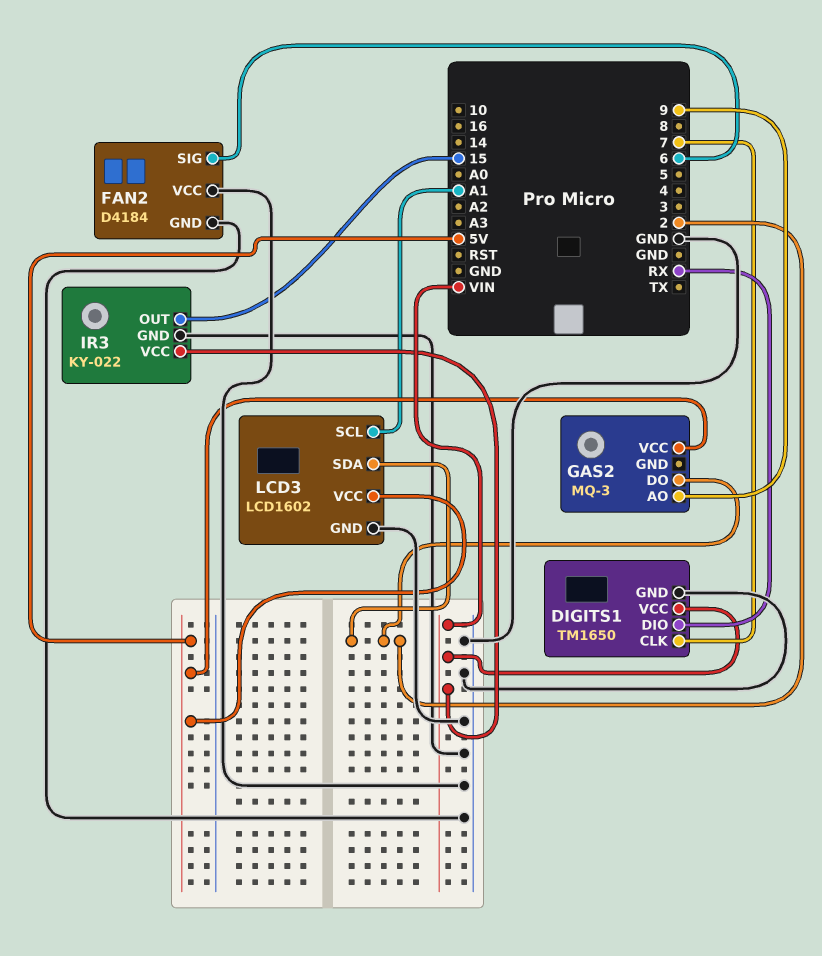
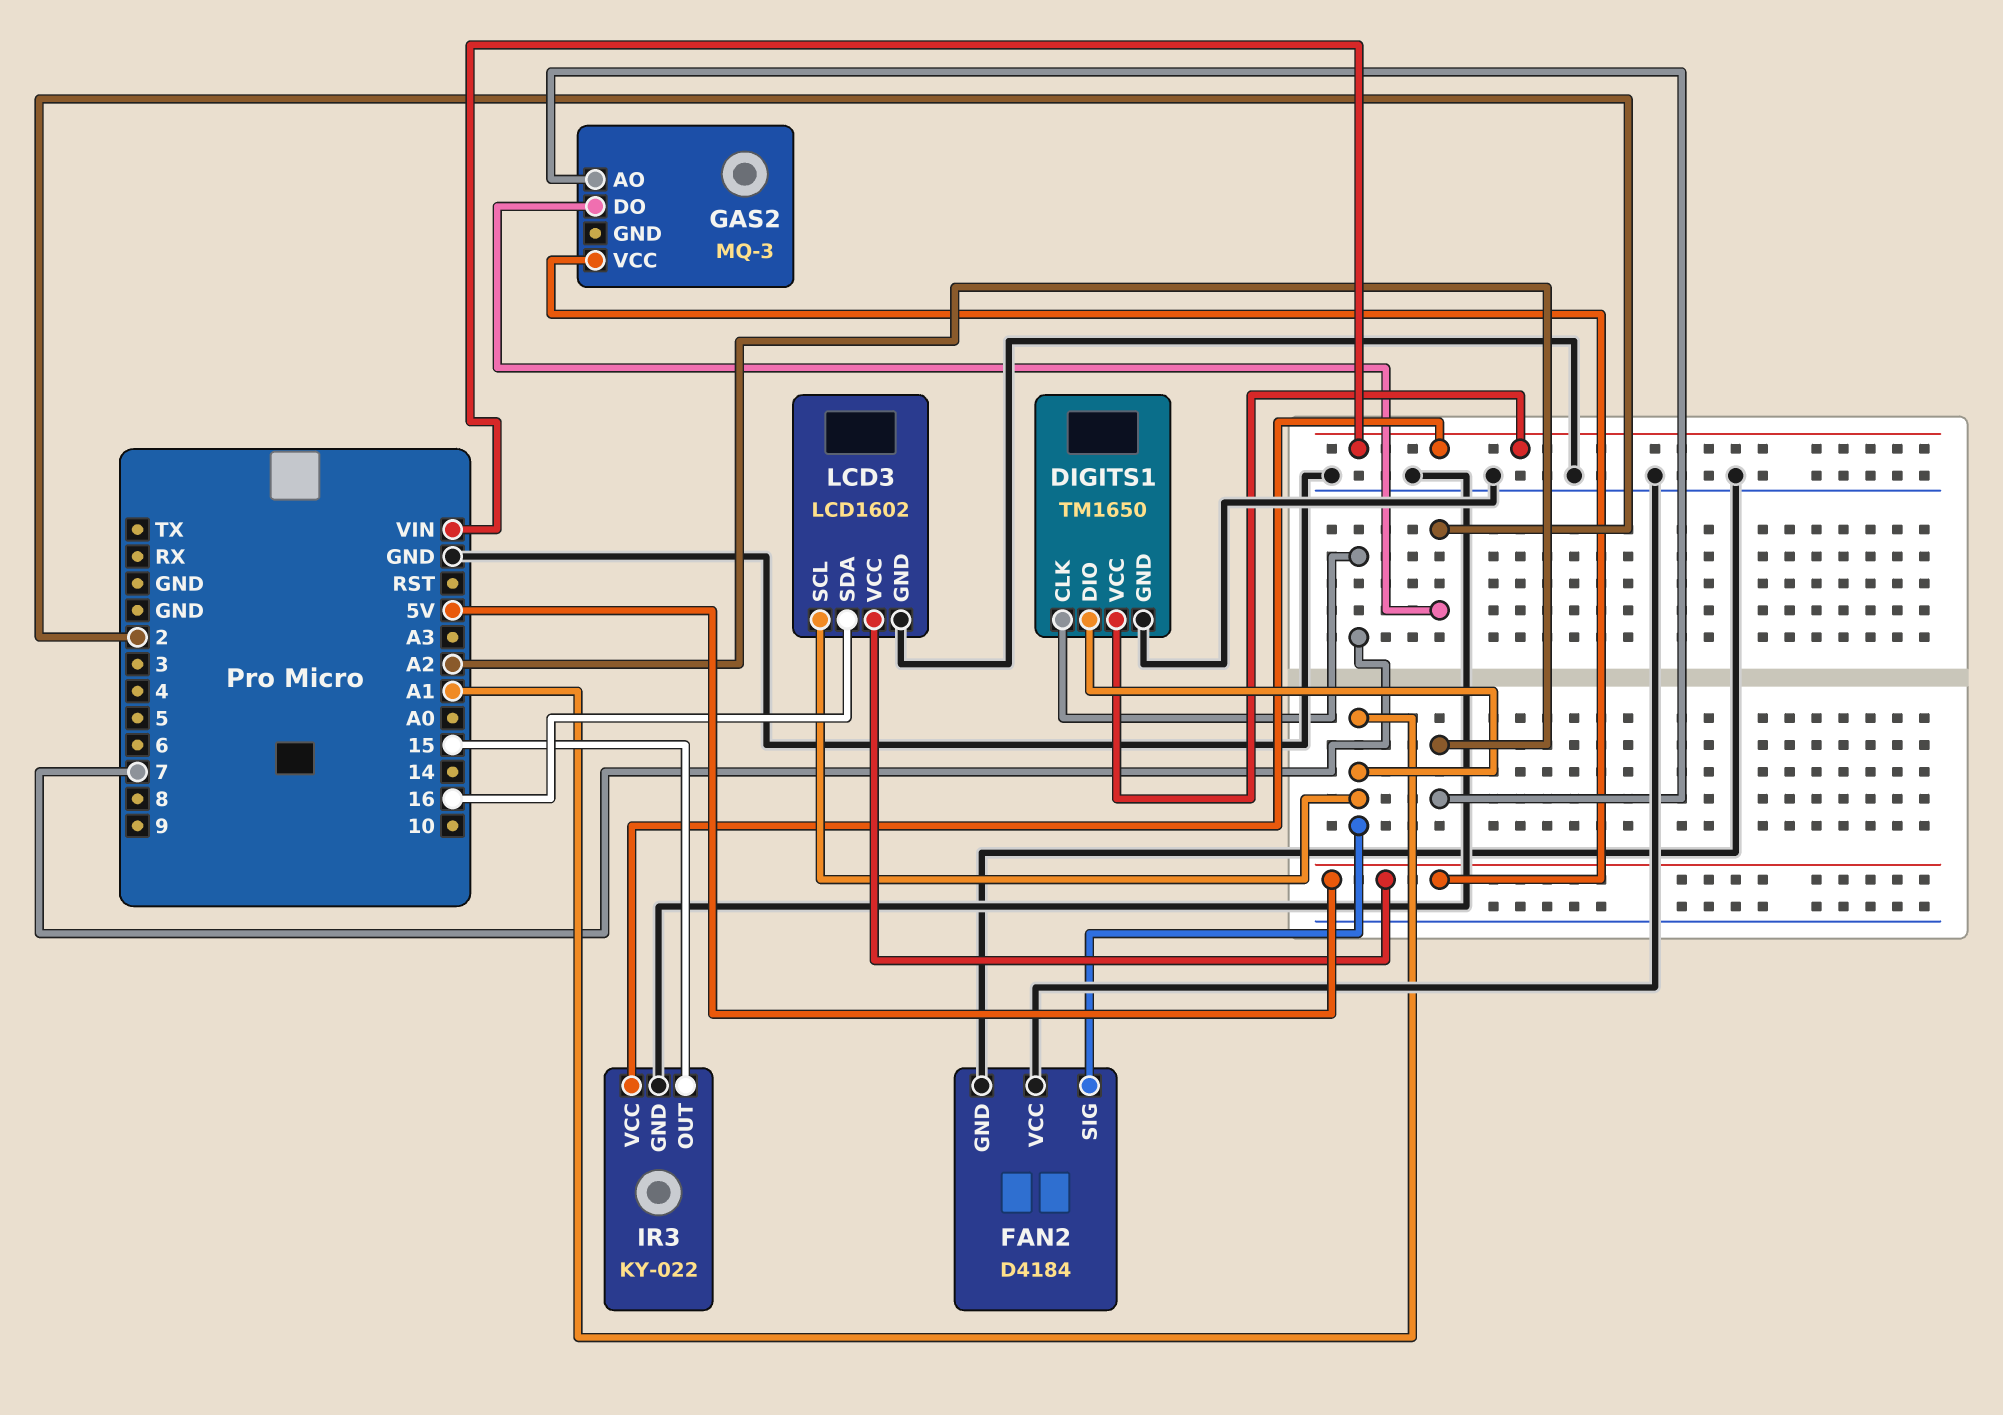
DIGITS1 pin DIO: RX -> A1
FAN2 pin SIG: 6 -> A1
GAS2 pin AO: 9 -> A2
LCD3 pin SDA: 2 -> 16

